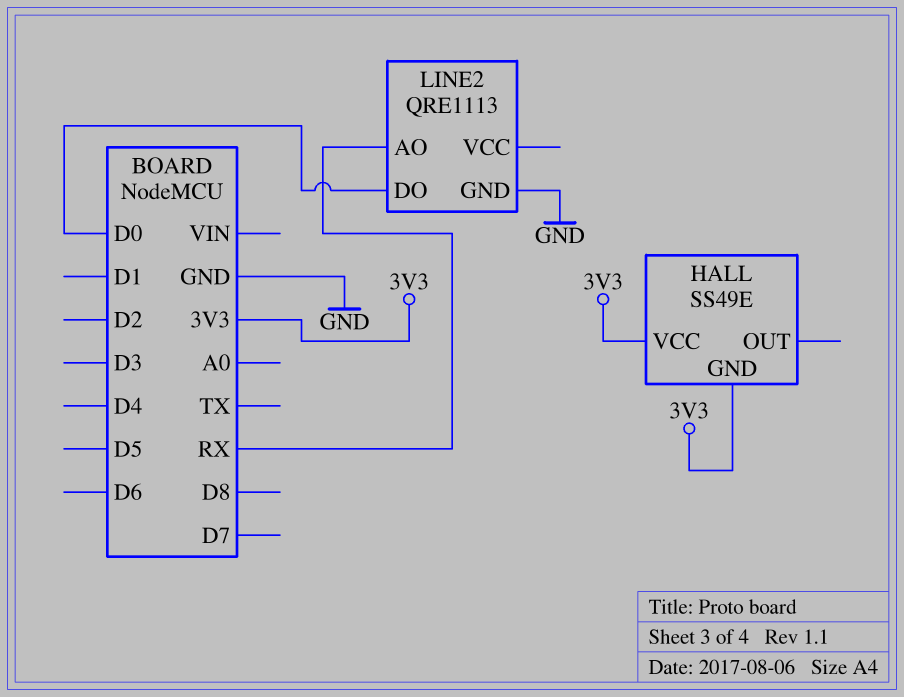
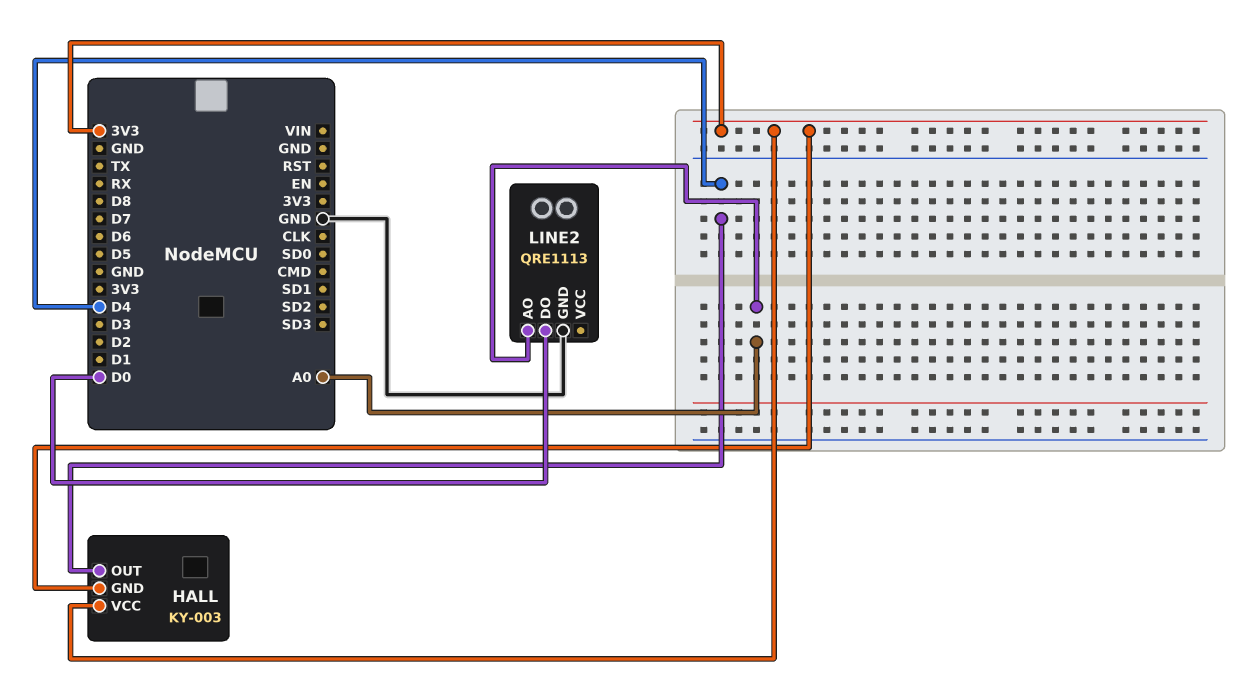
HALL: SS49E -> KY-003
HALL pin OUT: none -> D4
LINE2 pin AO: RX -> A0

